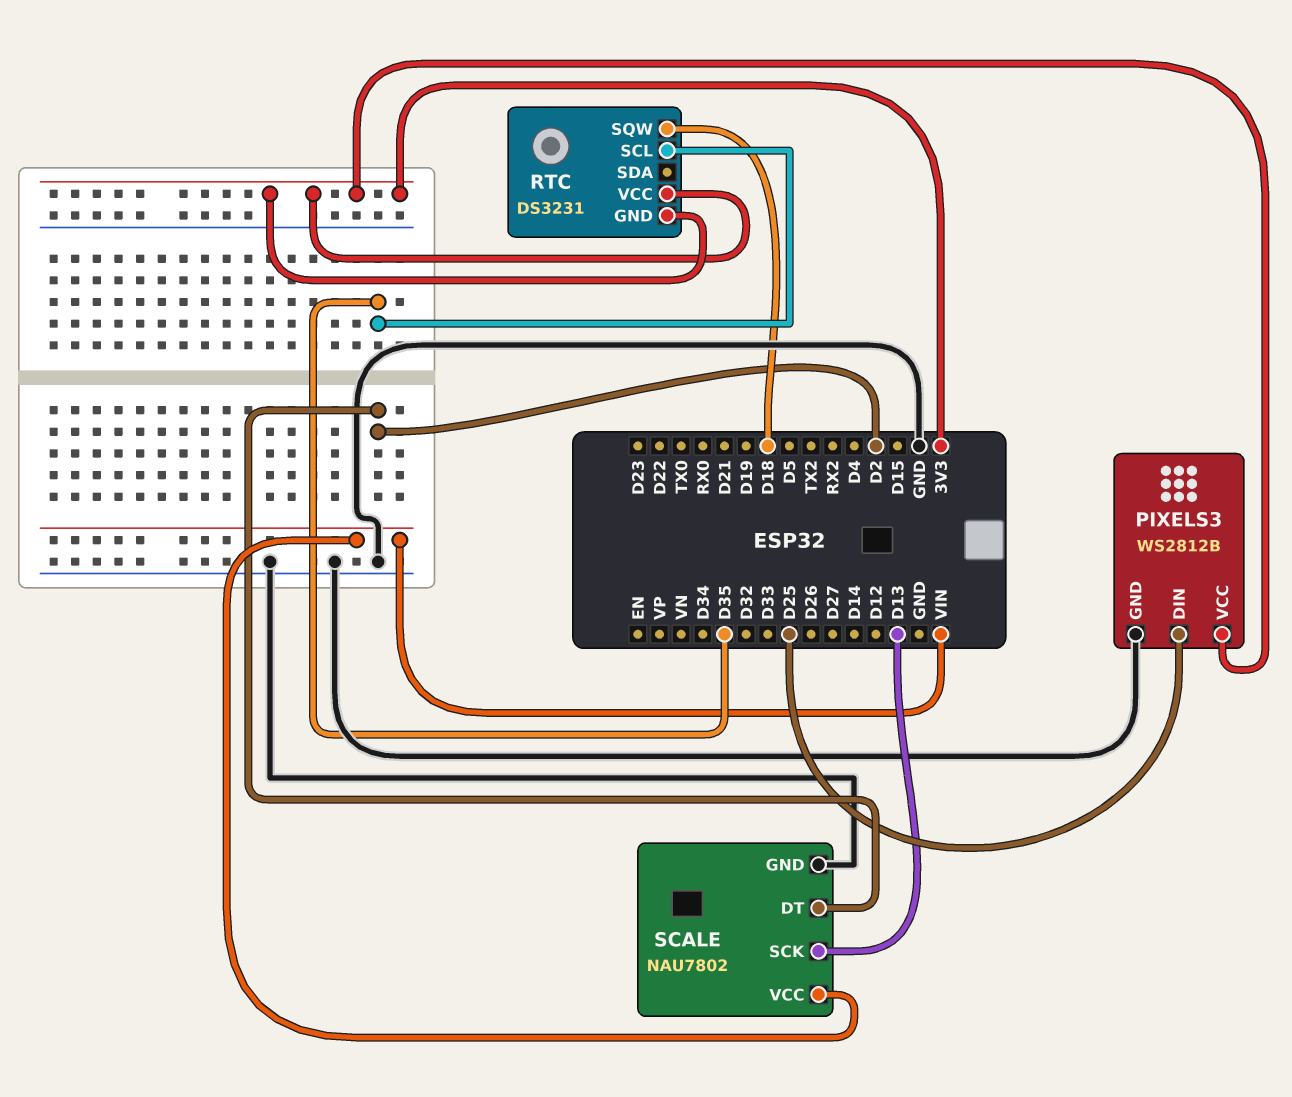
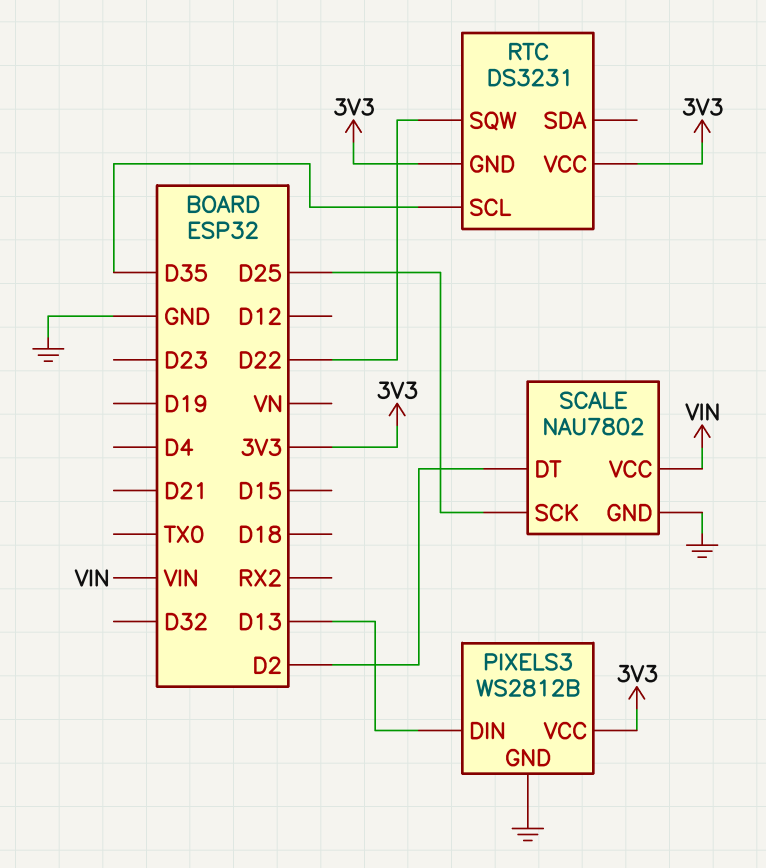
PIXELS3 pin DIN: D25 -> D13
RTC pin SQW: D18 -> D22
SCALE pin SCK: D13 -> D25

